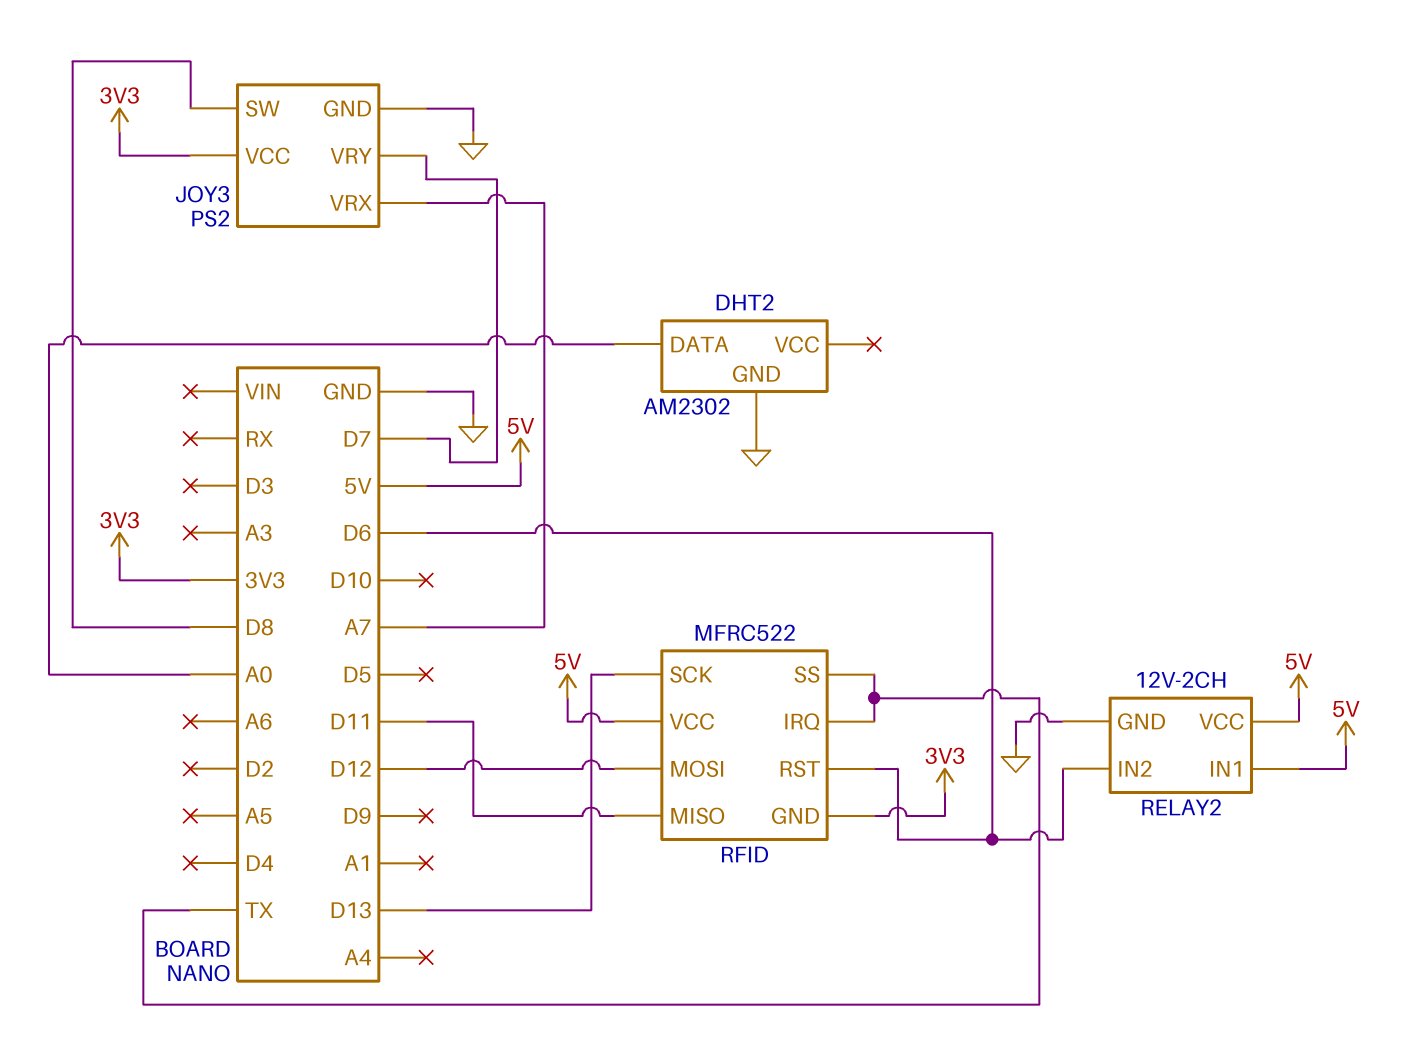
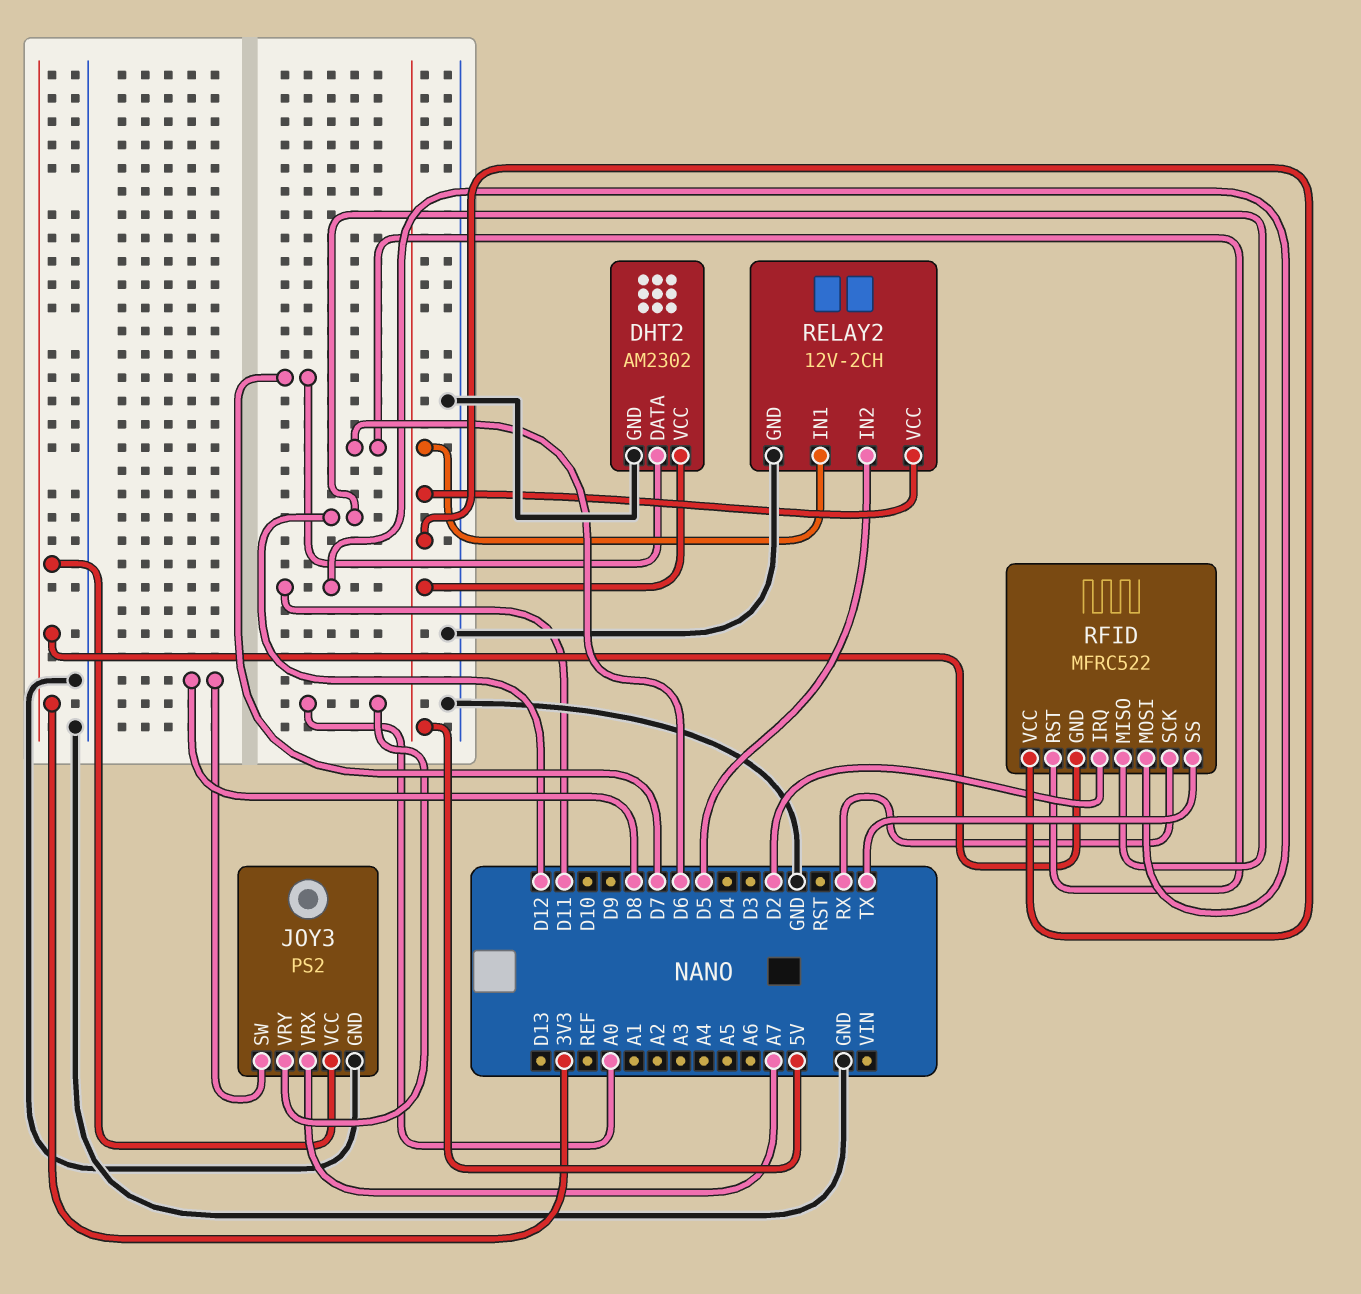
DHT2 pin DATA: A0 -> D7
DHT2 pin VCC: none -> 5V
JOY3 pin VRY: D7 -> A0
RELAY2 pin IN2: D6 -> D5
RFID pin IRQ: TX -> D2
RFID pin MISO: D11 -> D12
RFID pin MOSI: D12 -> D11
RFID pin SCK: D13 -> RX

